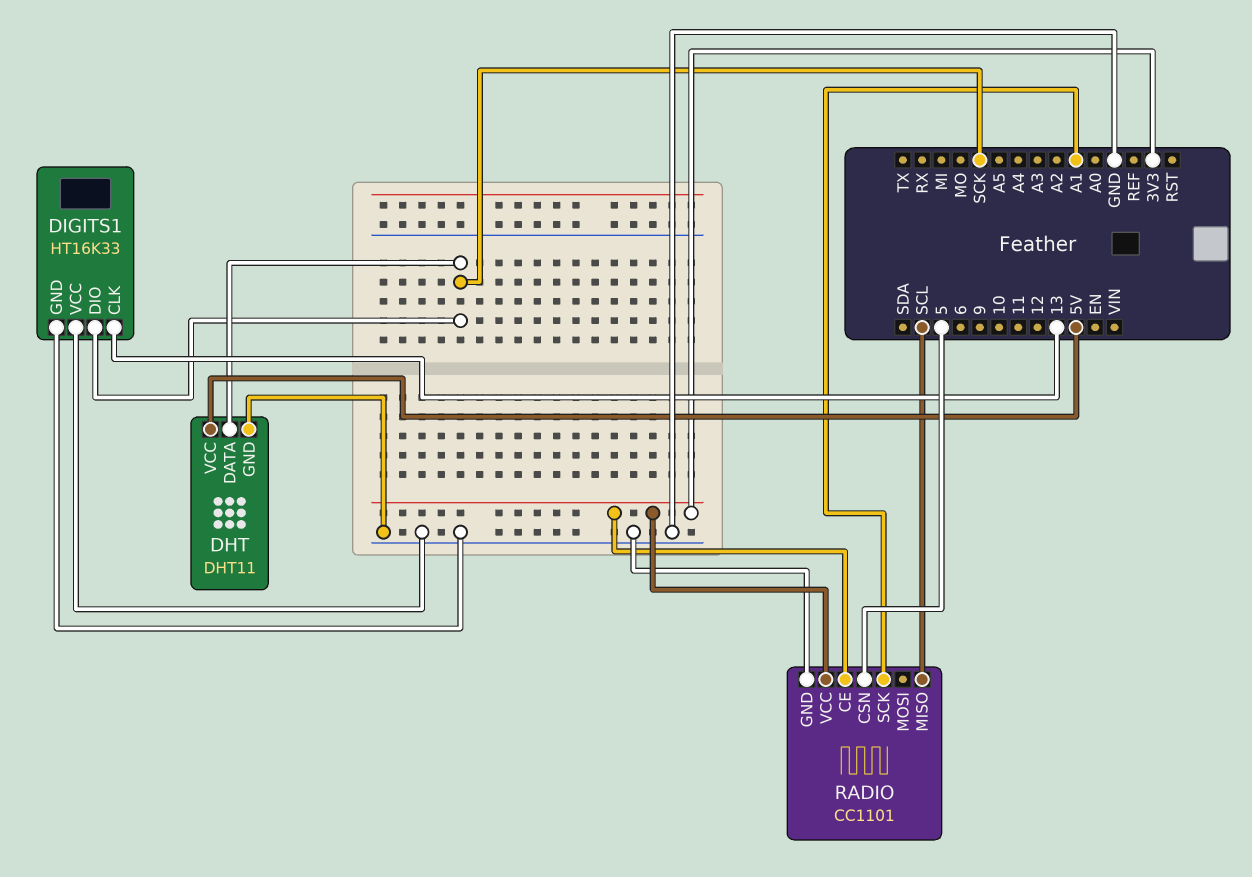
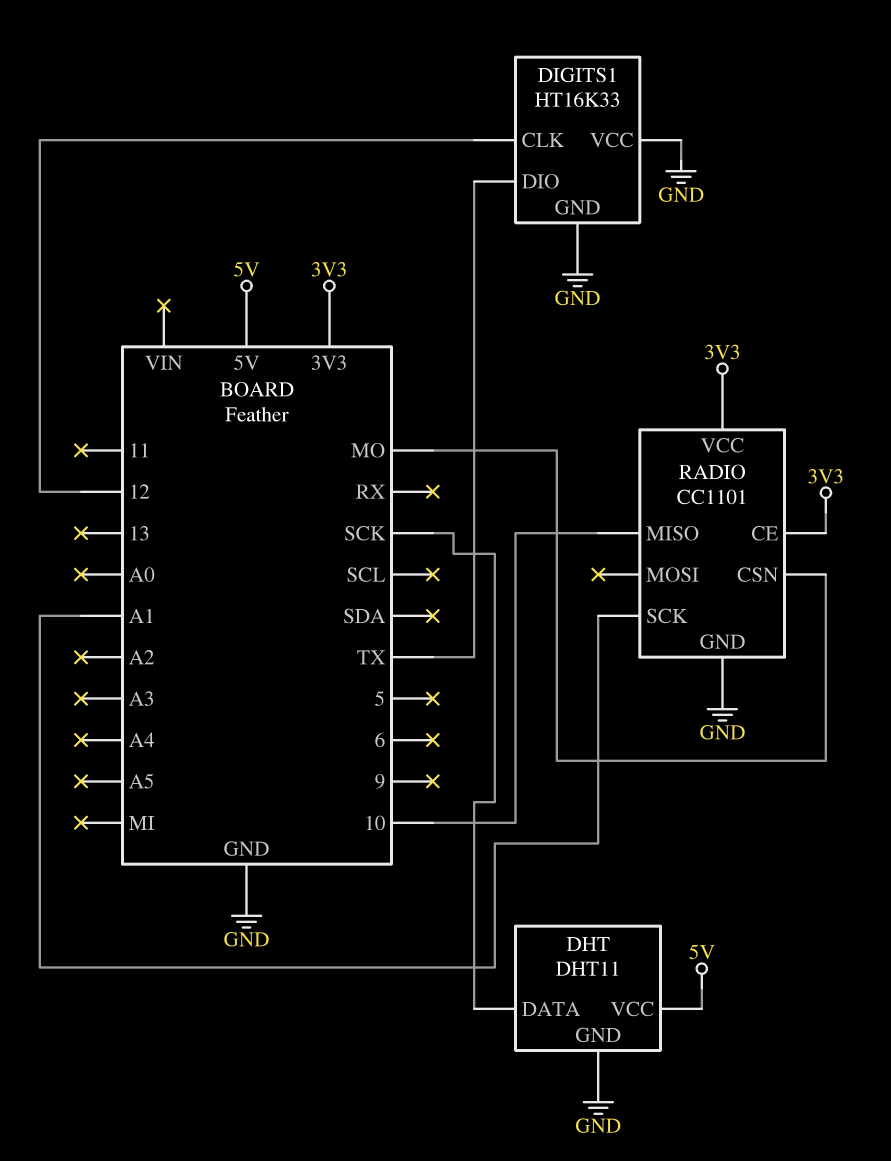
DIGITS1 pin CLK: 13 -> 12
DIGITS1 pin DIO: SCK -> TX
RADIO pin CSN: 5 -> MO
RADIO pin MISO: SCL -> 10

